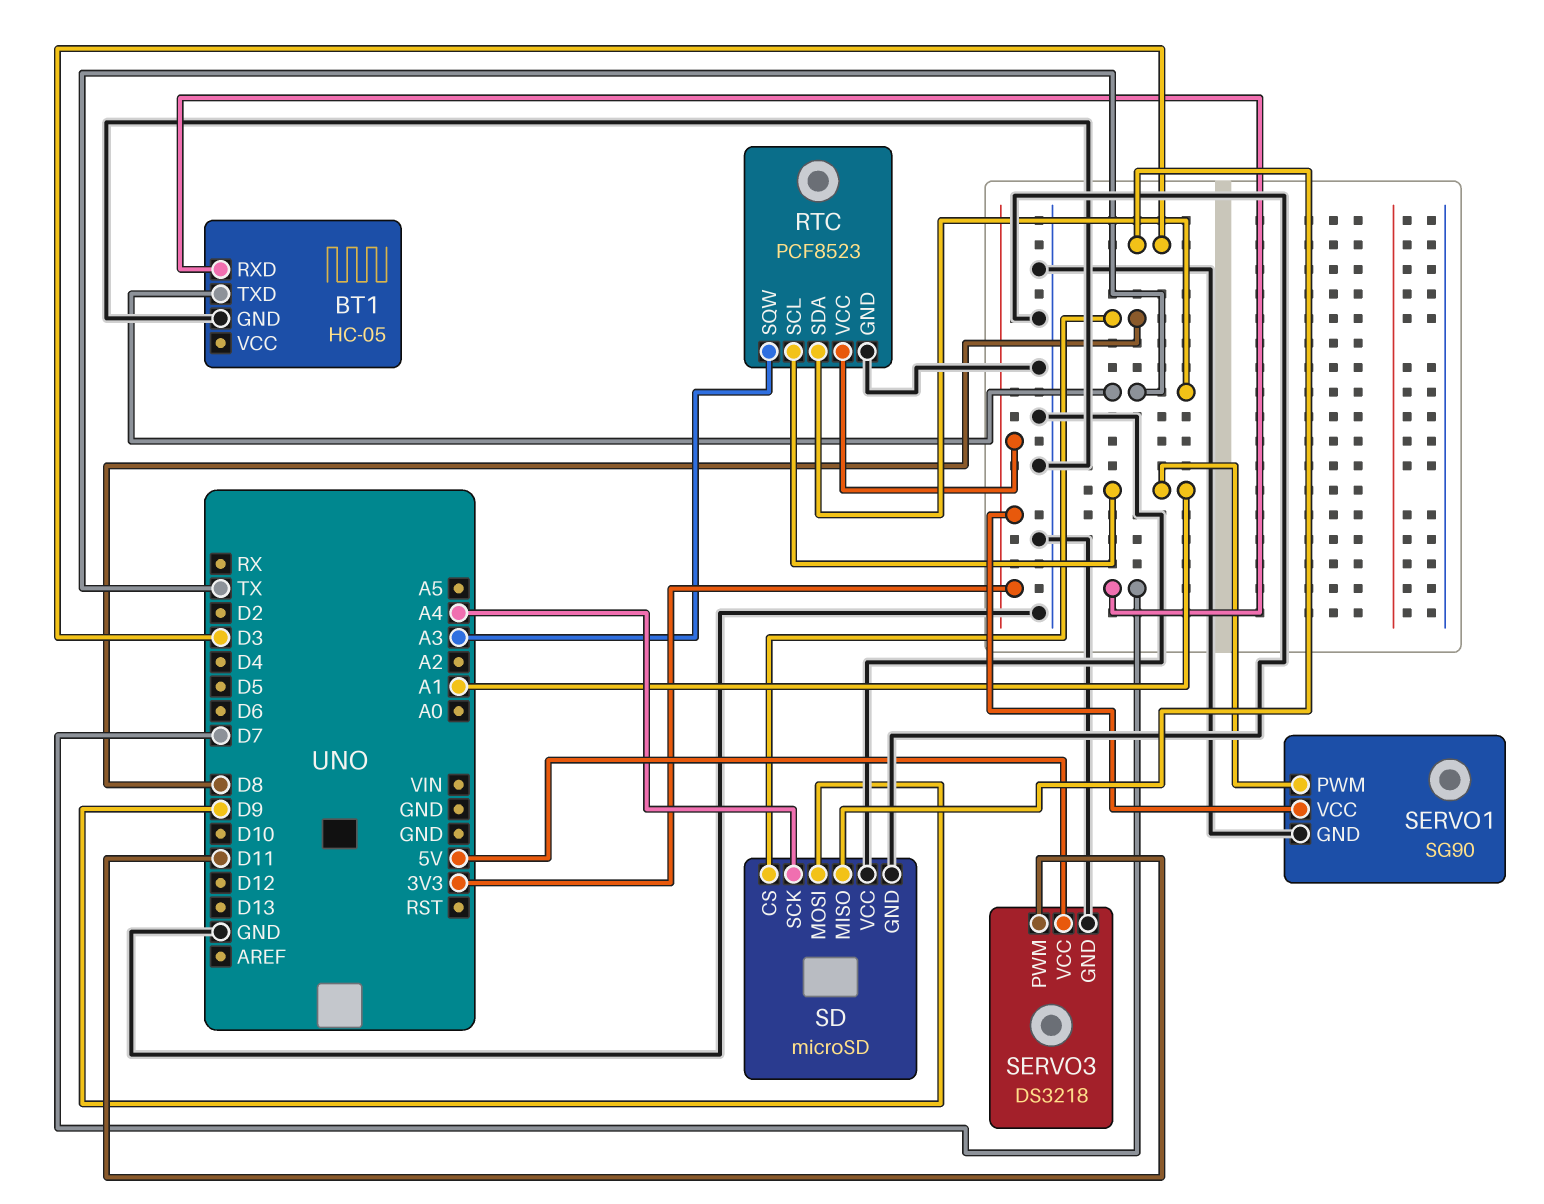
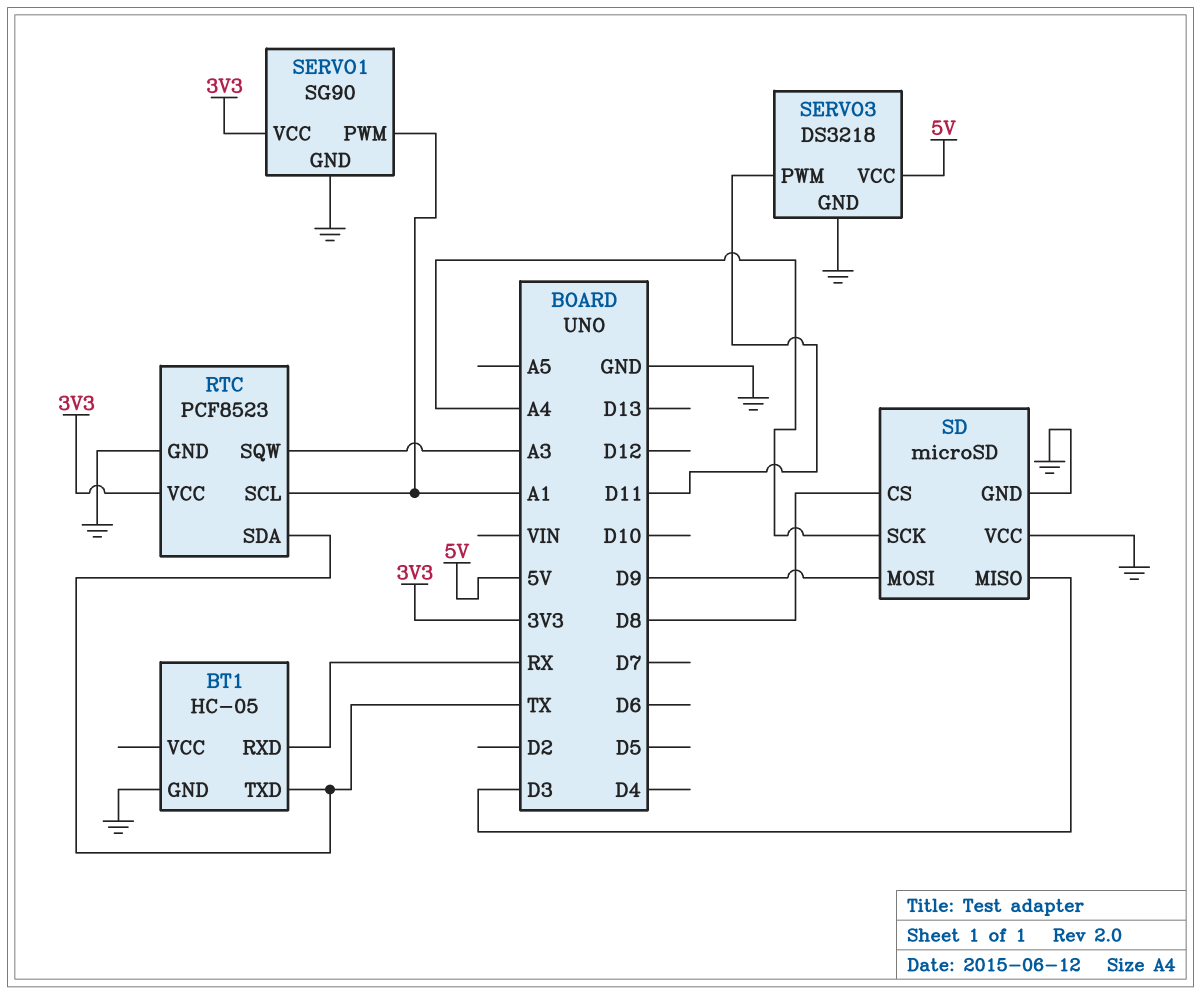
BT1 pin RXD: D7 -> RX

